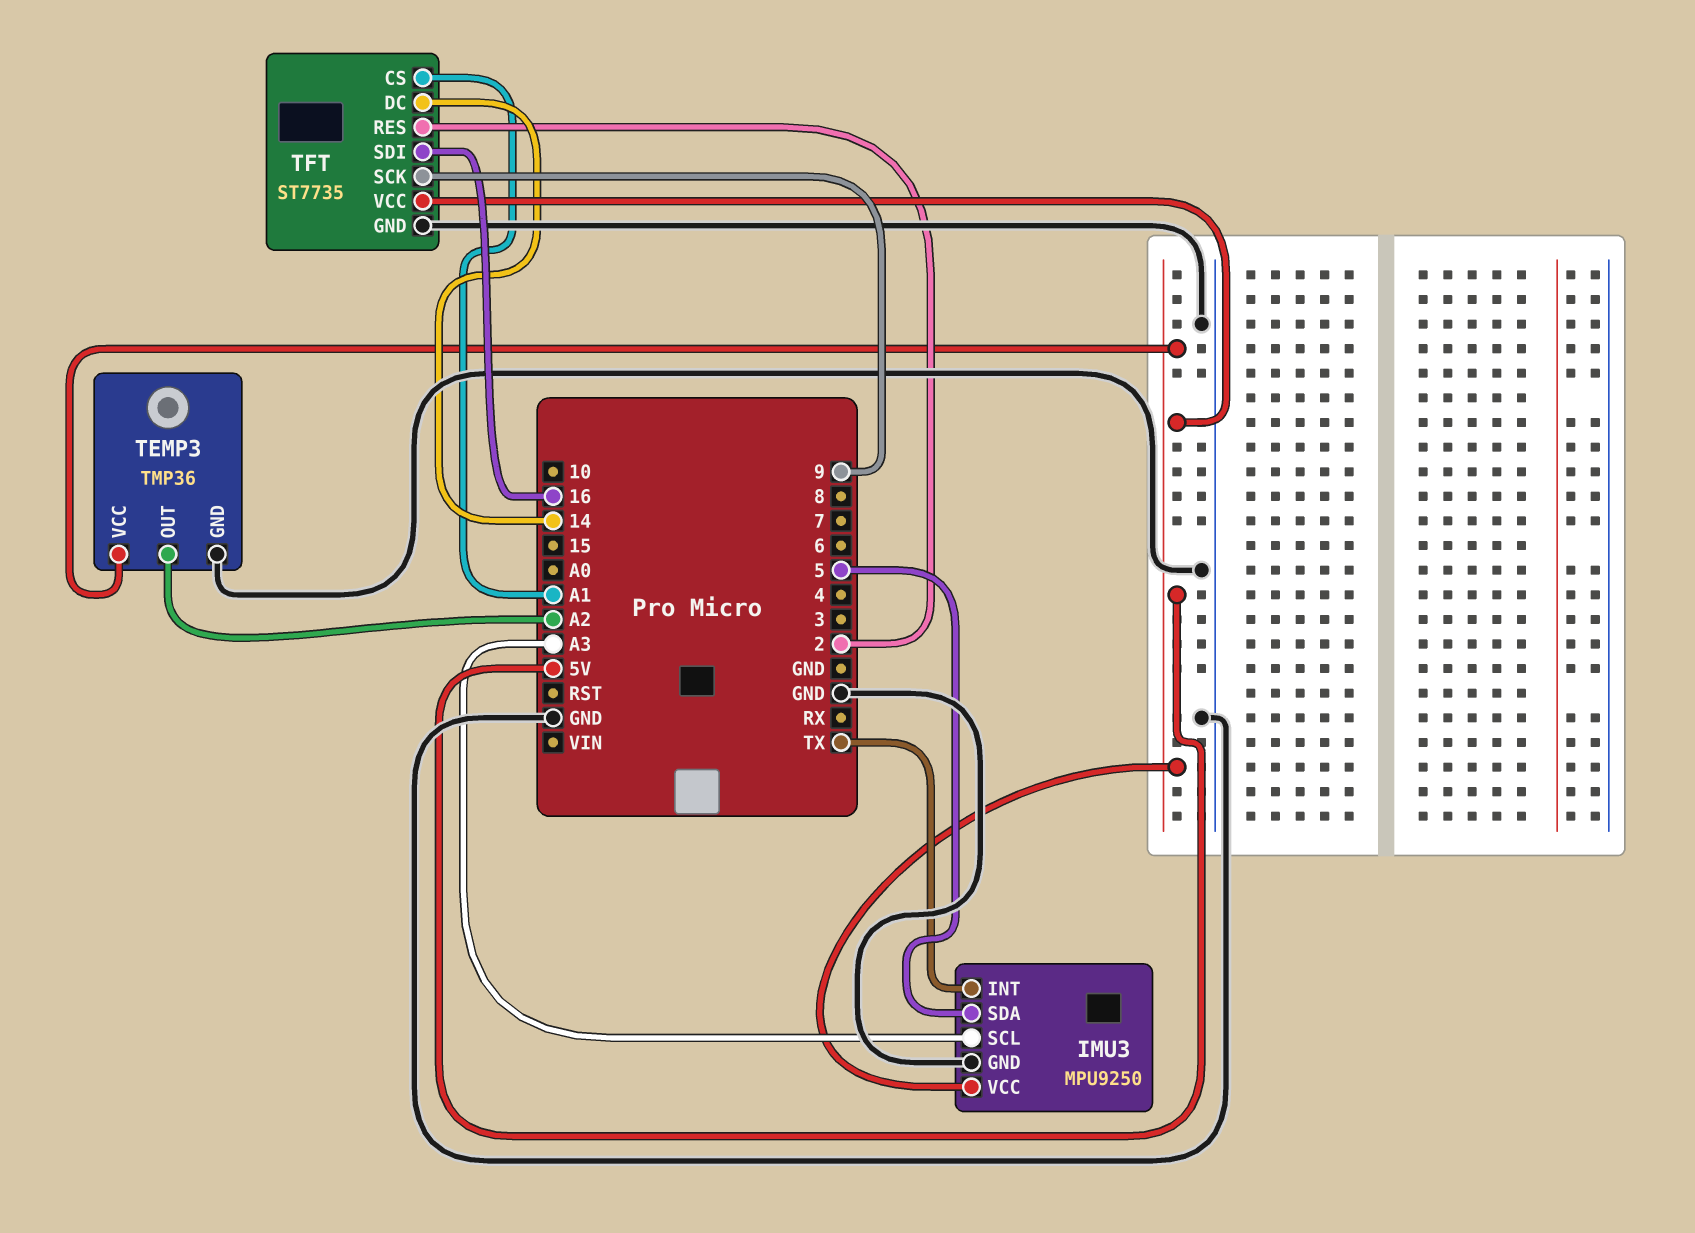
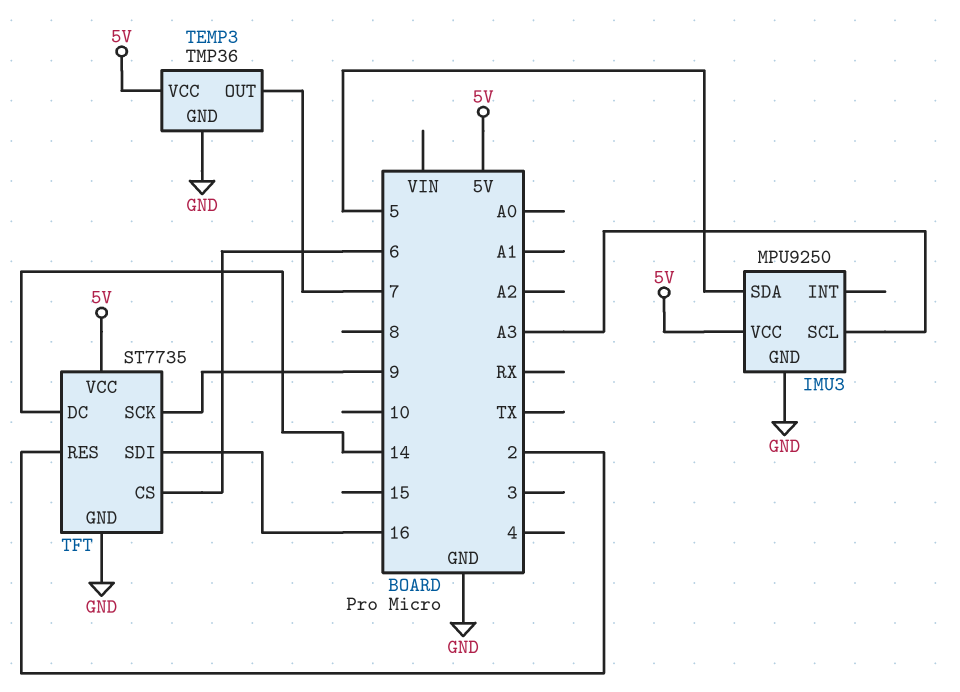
IMU3 pin INT: TX -> none
TEMP3 pin OUT: A2 -> 7
TFT pin CS: A1 -> 6

